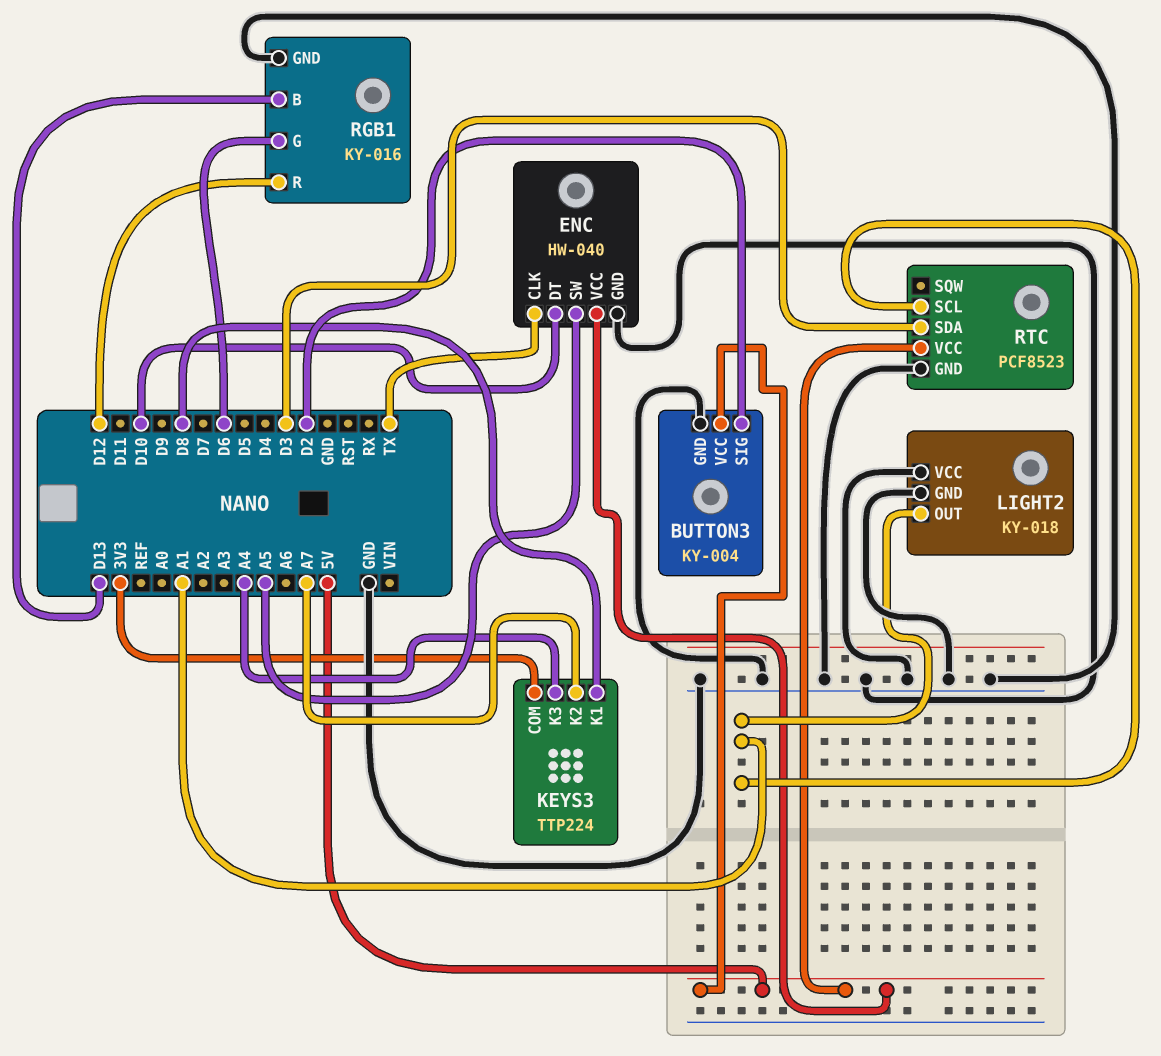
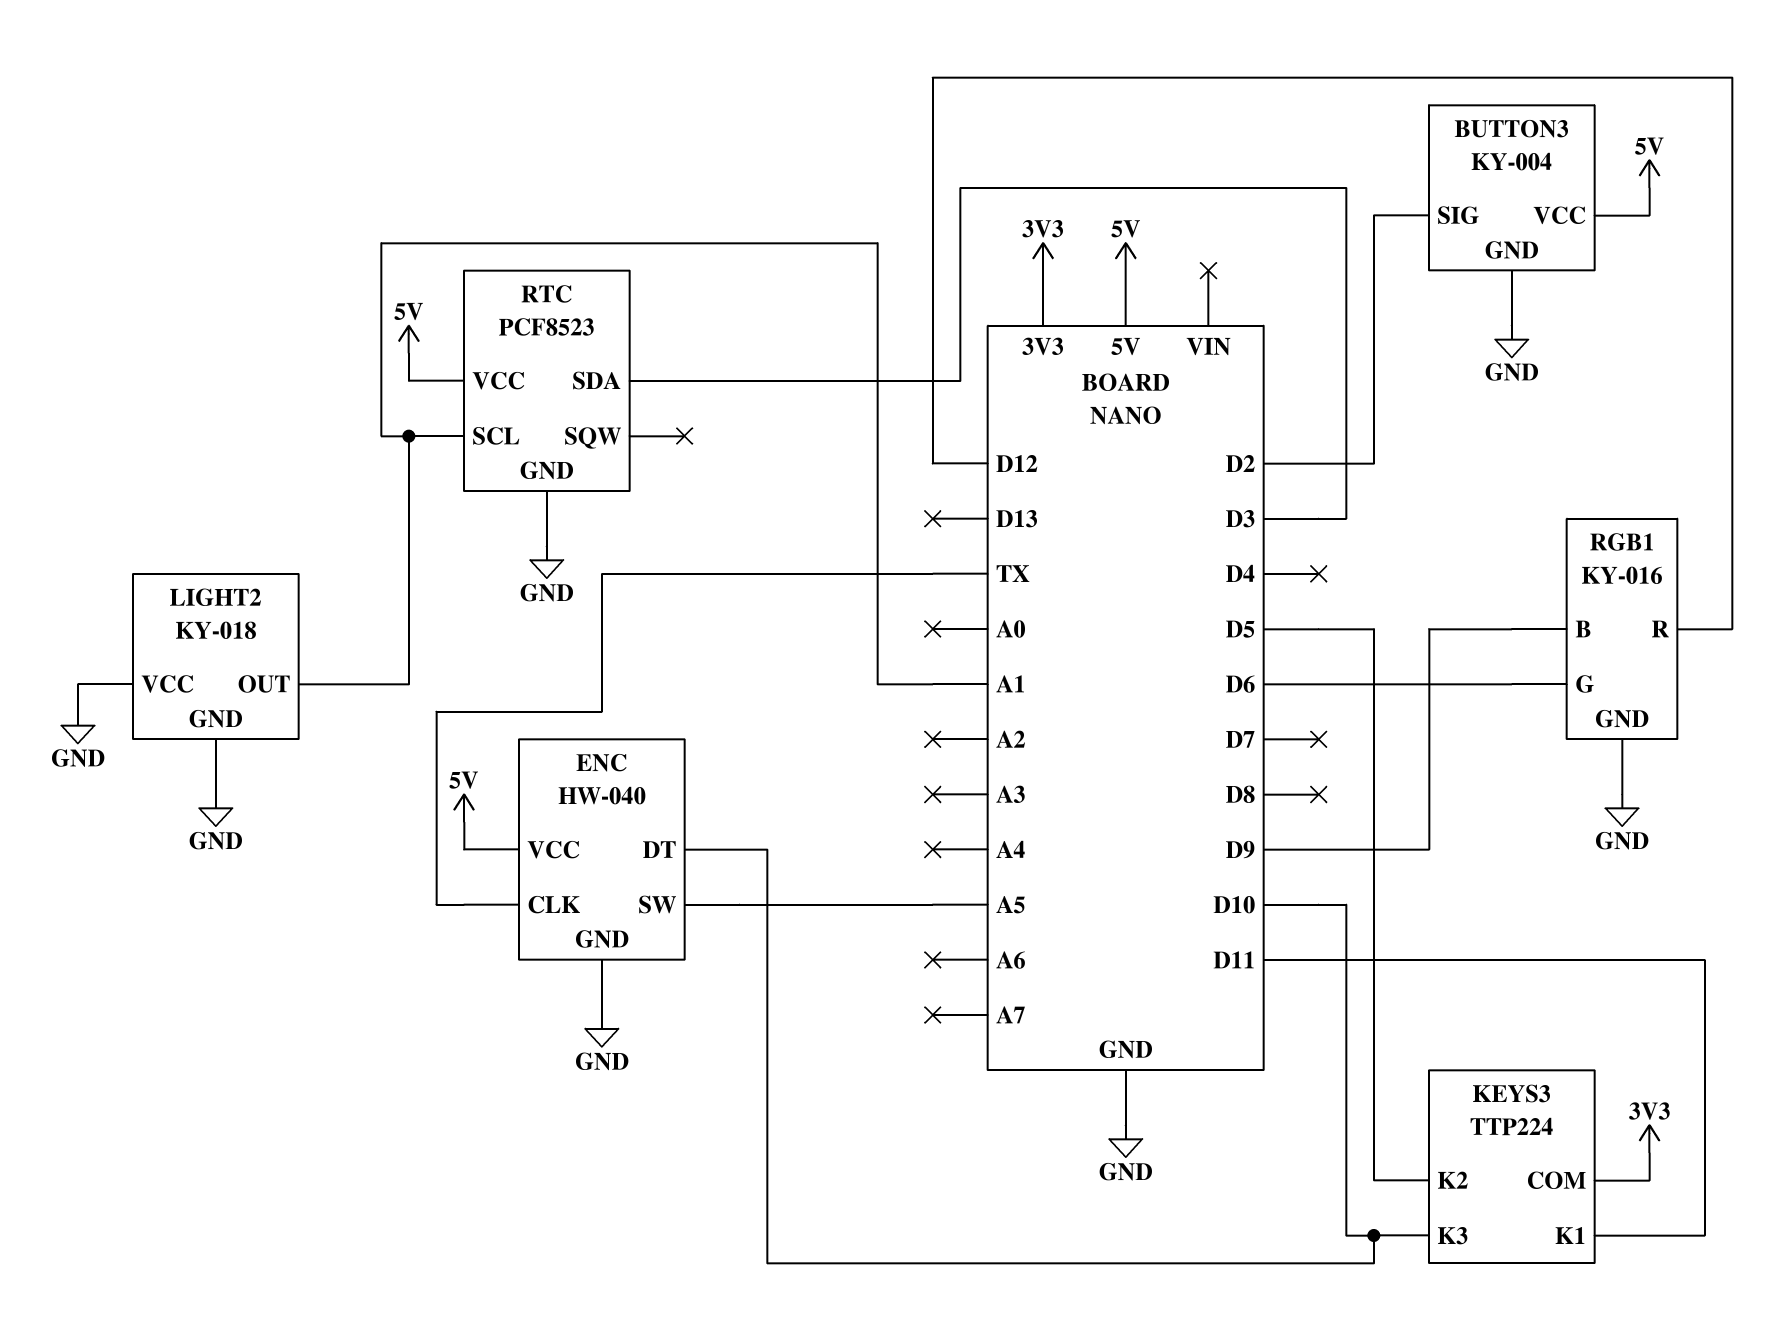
KEYS3 pin K1: D8 -> D11
KEYS3 pin K2: A7 -> D5
KEYS3 pin K3: A4 -> D10
RGB1 pin B: D13 -> D9

